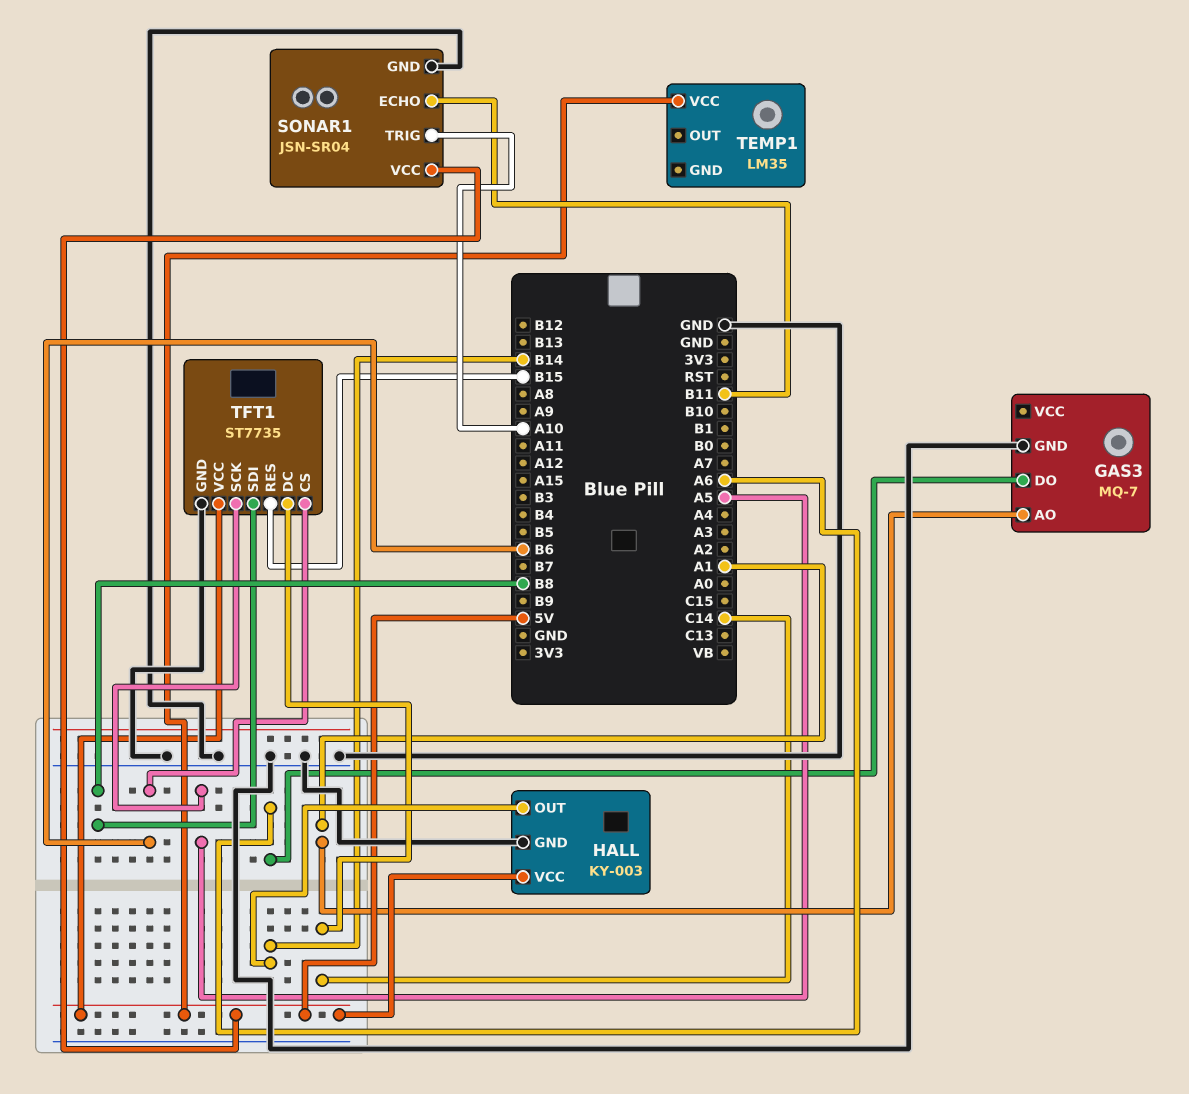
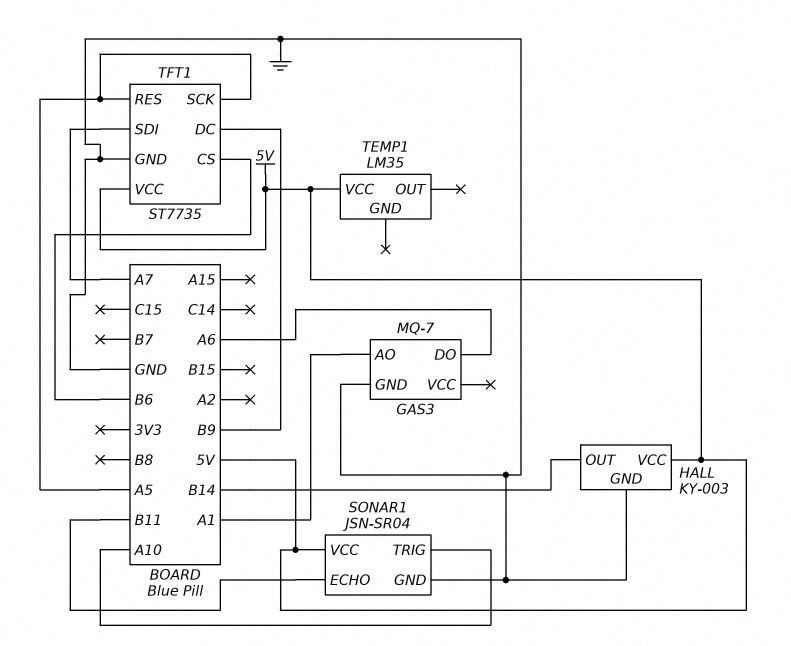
TFT1 pin DC: C14 -> B9
TFT1 pin RES: B15 -> A5
TFT1 pin SDI: B8 -> A7

